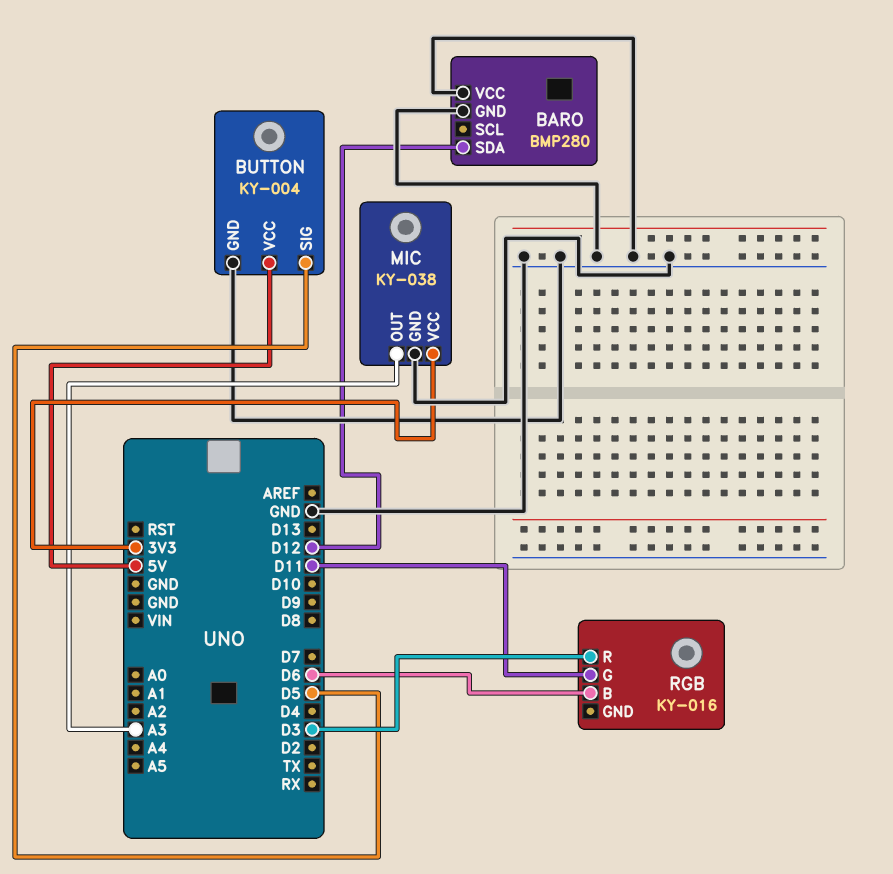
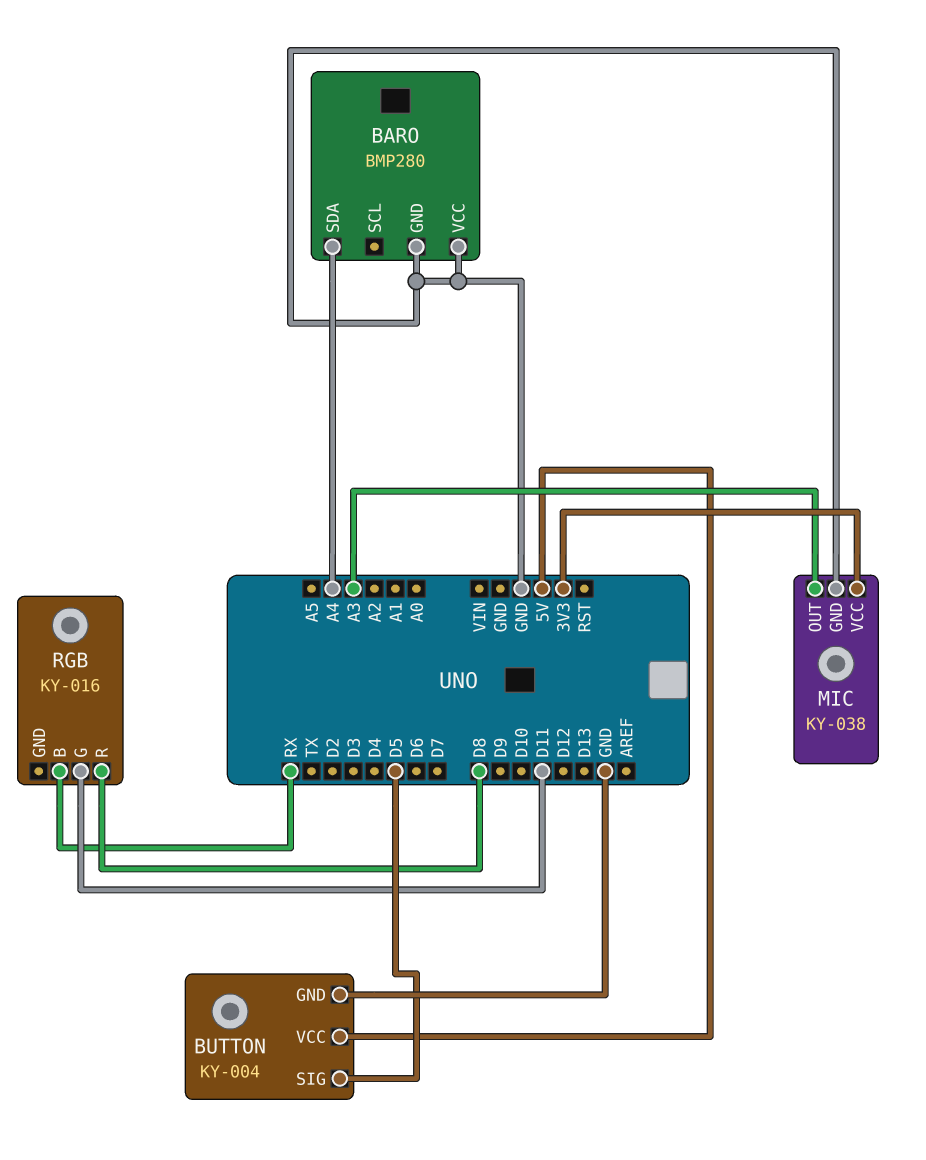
BARO pin SDA: D12 -> A4
RGB pin B: D6 -> RX
RGB pin R: D3 -> D8

